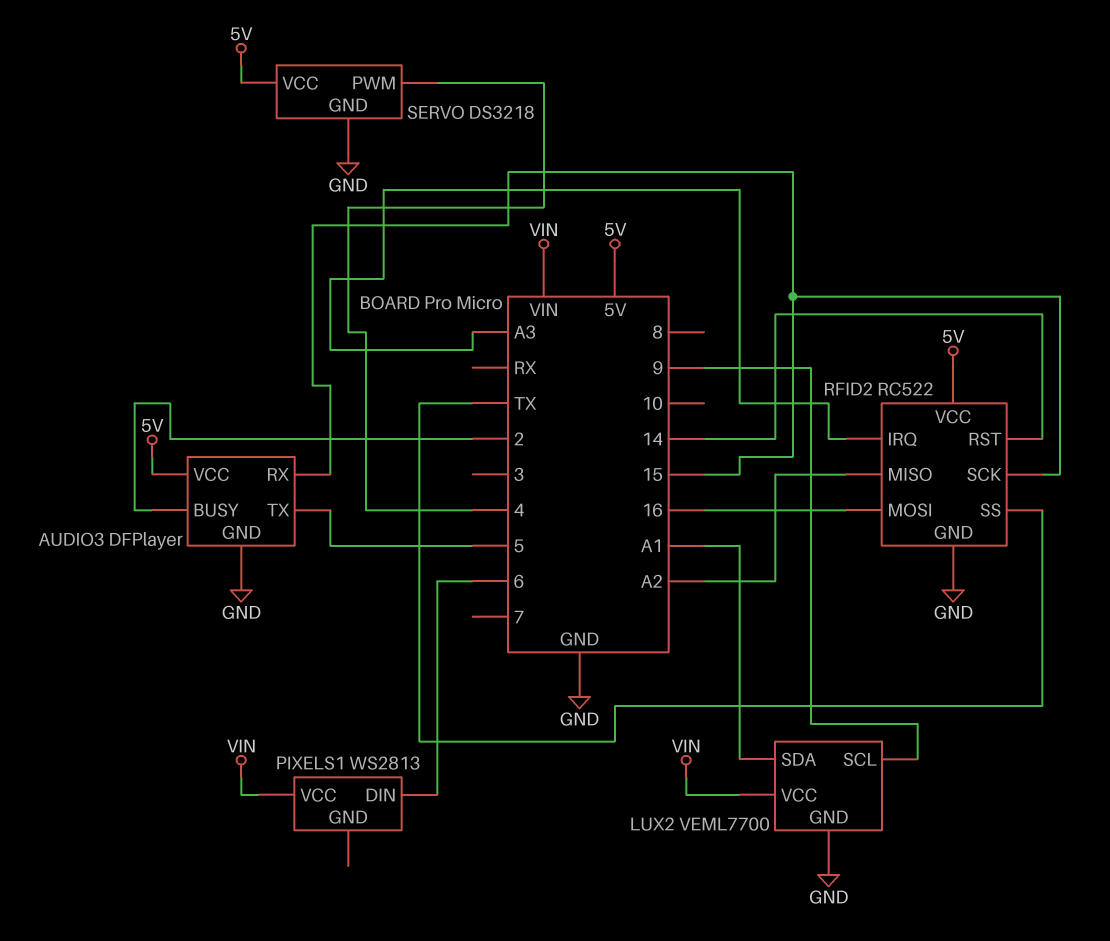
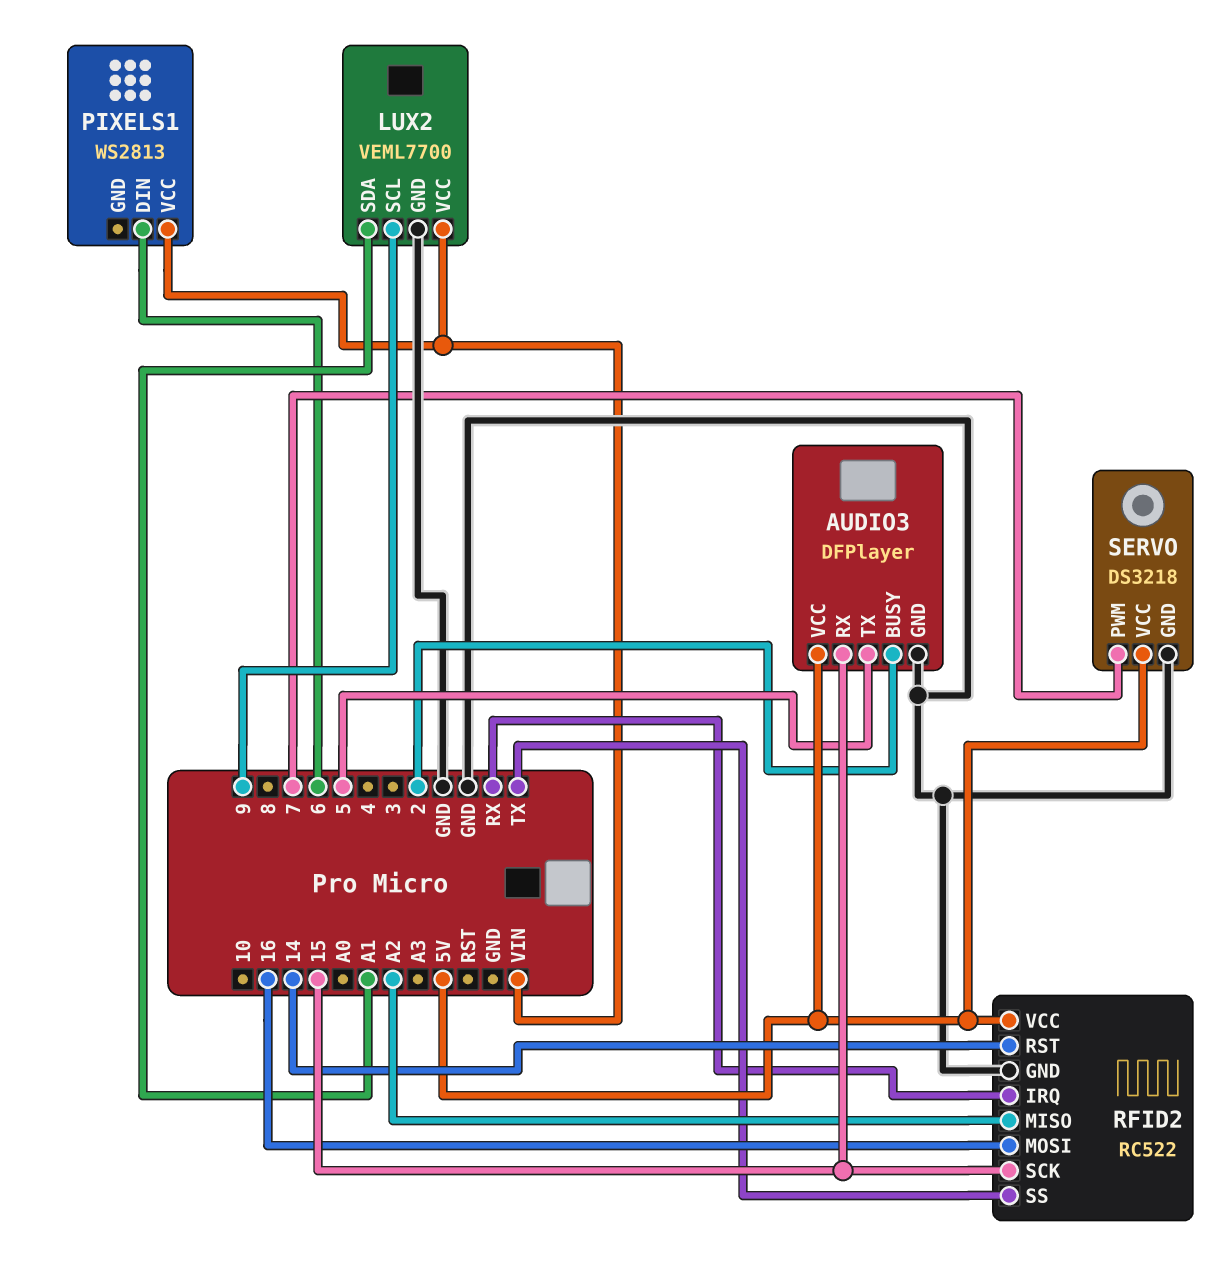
RFID2 pin IRQ: A3 -> RX
SERVO pin PWM: 4 -> 7

